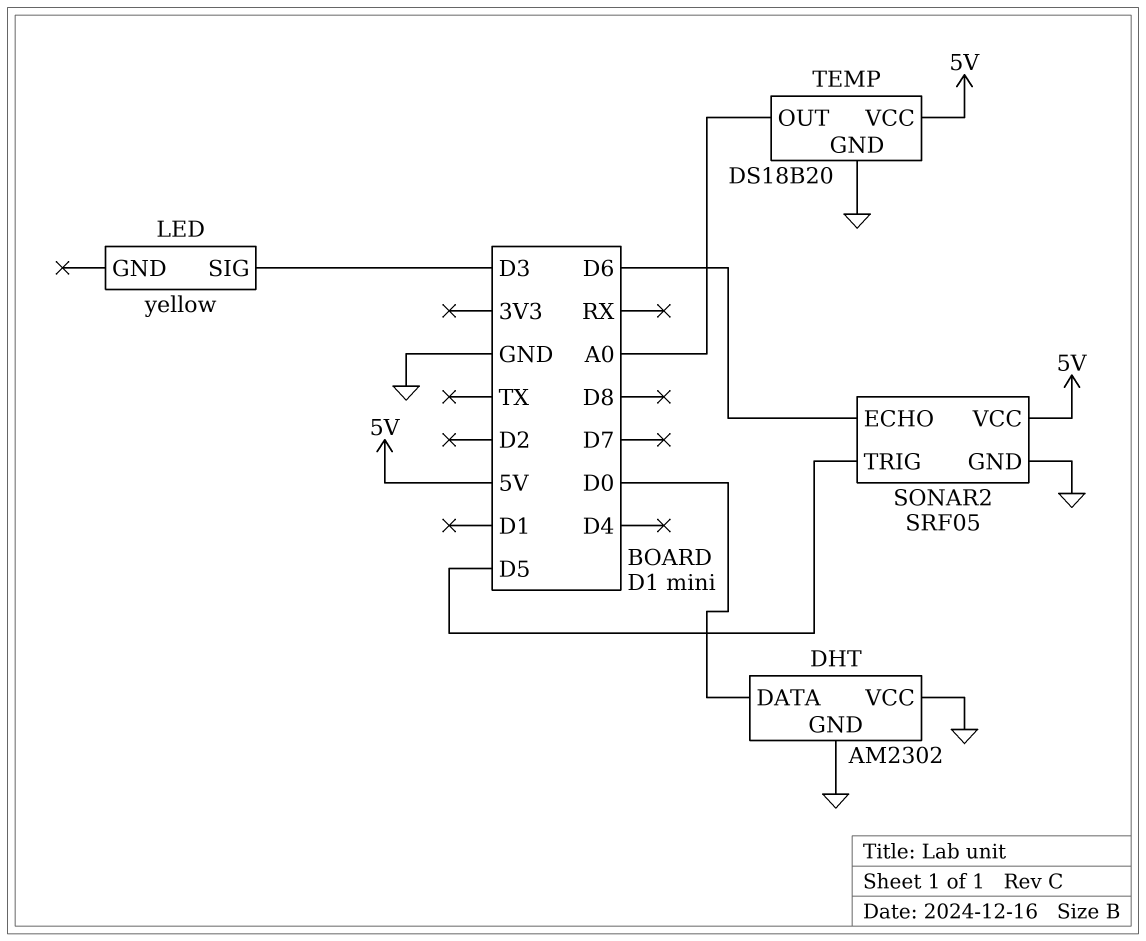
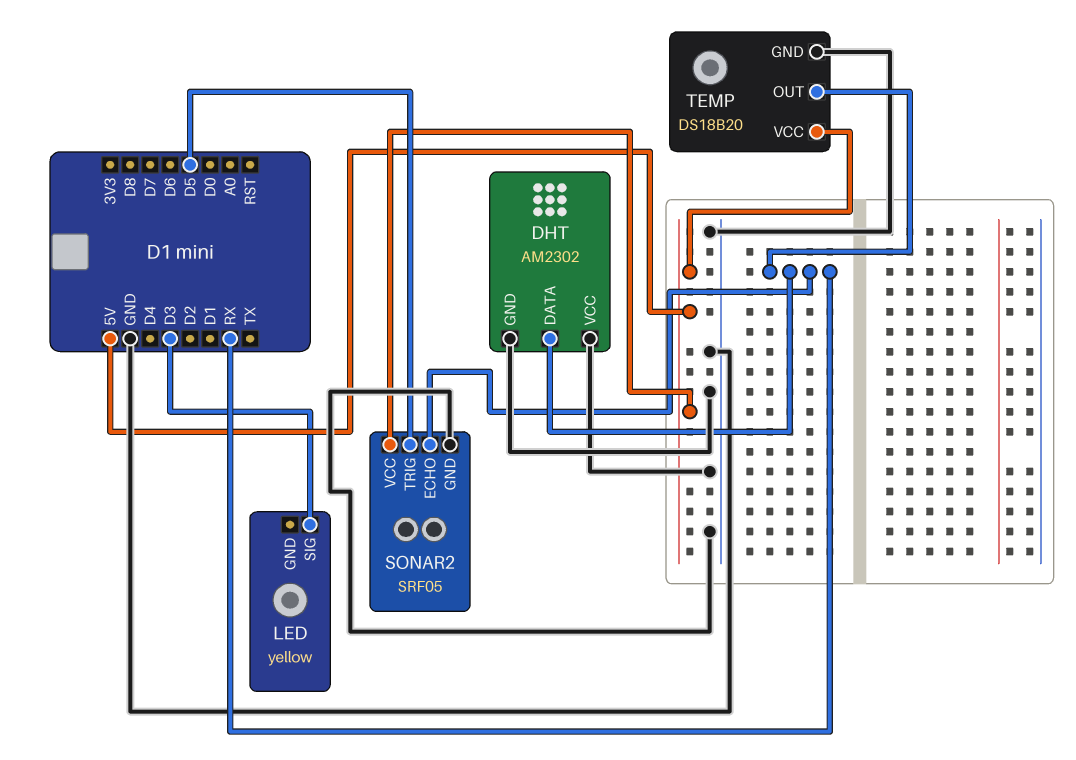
DHT pin DATA: D0 -> RX
SONAR2 pin ECHO: D6 -> RX
TEMP pin OUT: A0 -> RX

